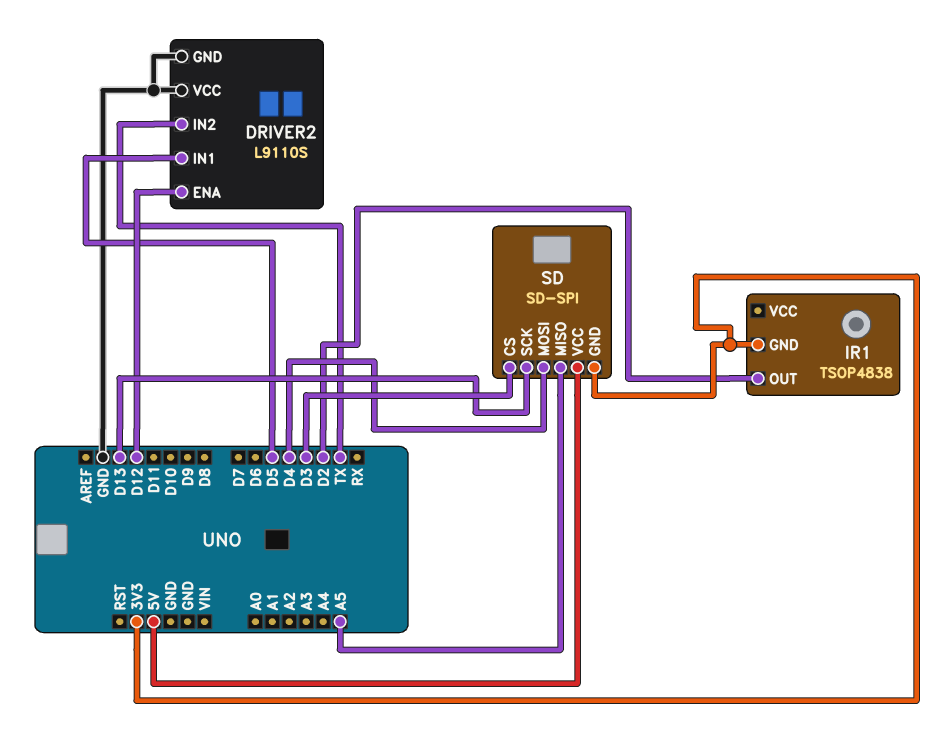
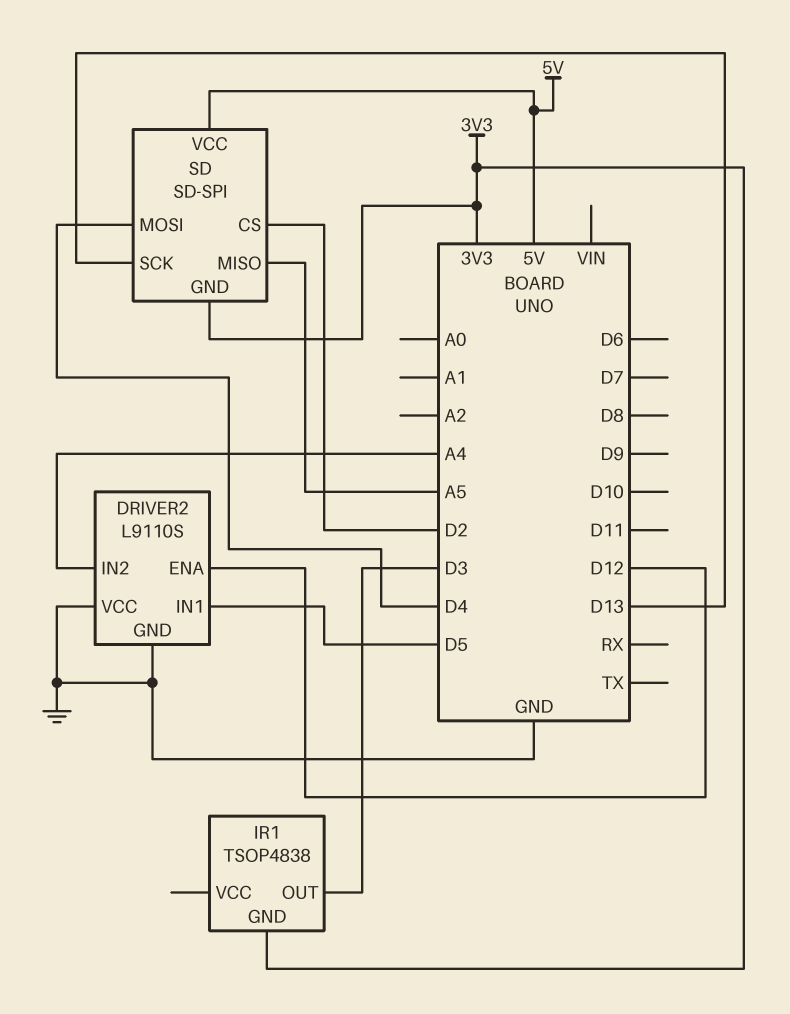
DRIVER2 pin IN2: TX -> A4
IR1 pin OUT: D2 -> D3
SD pin CS: D3 -> D2

